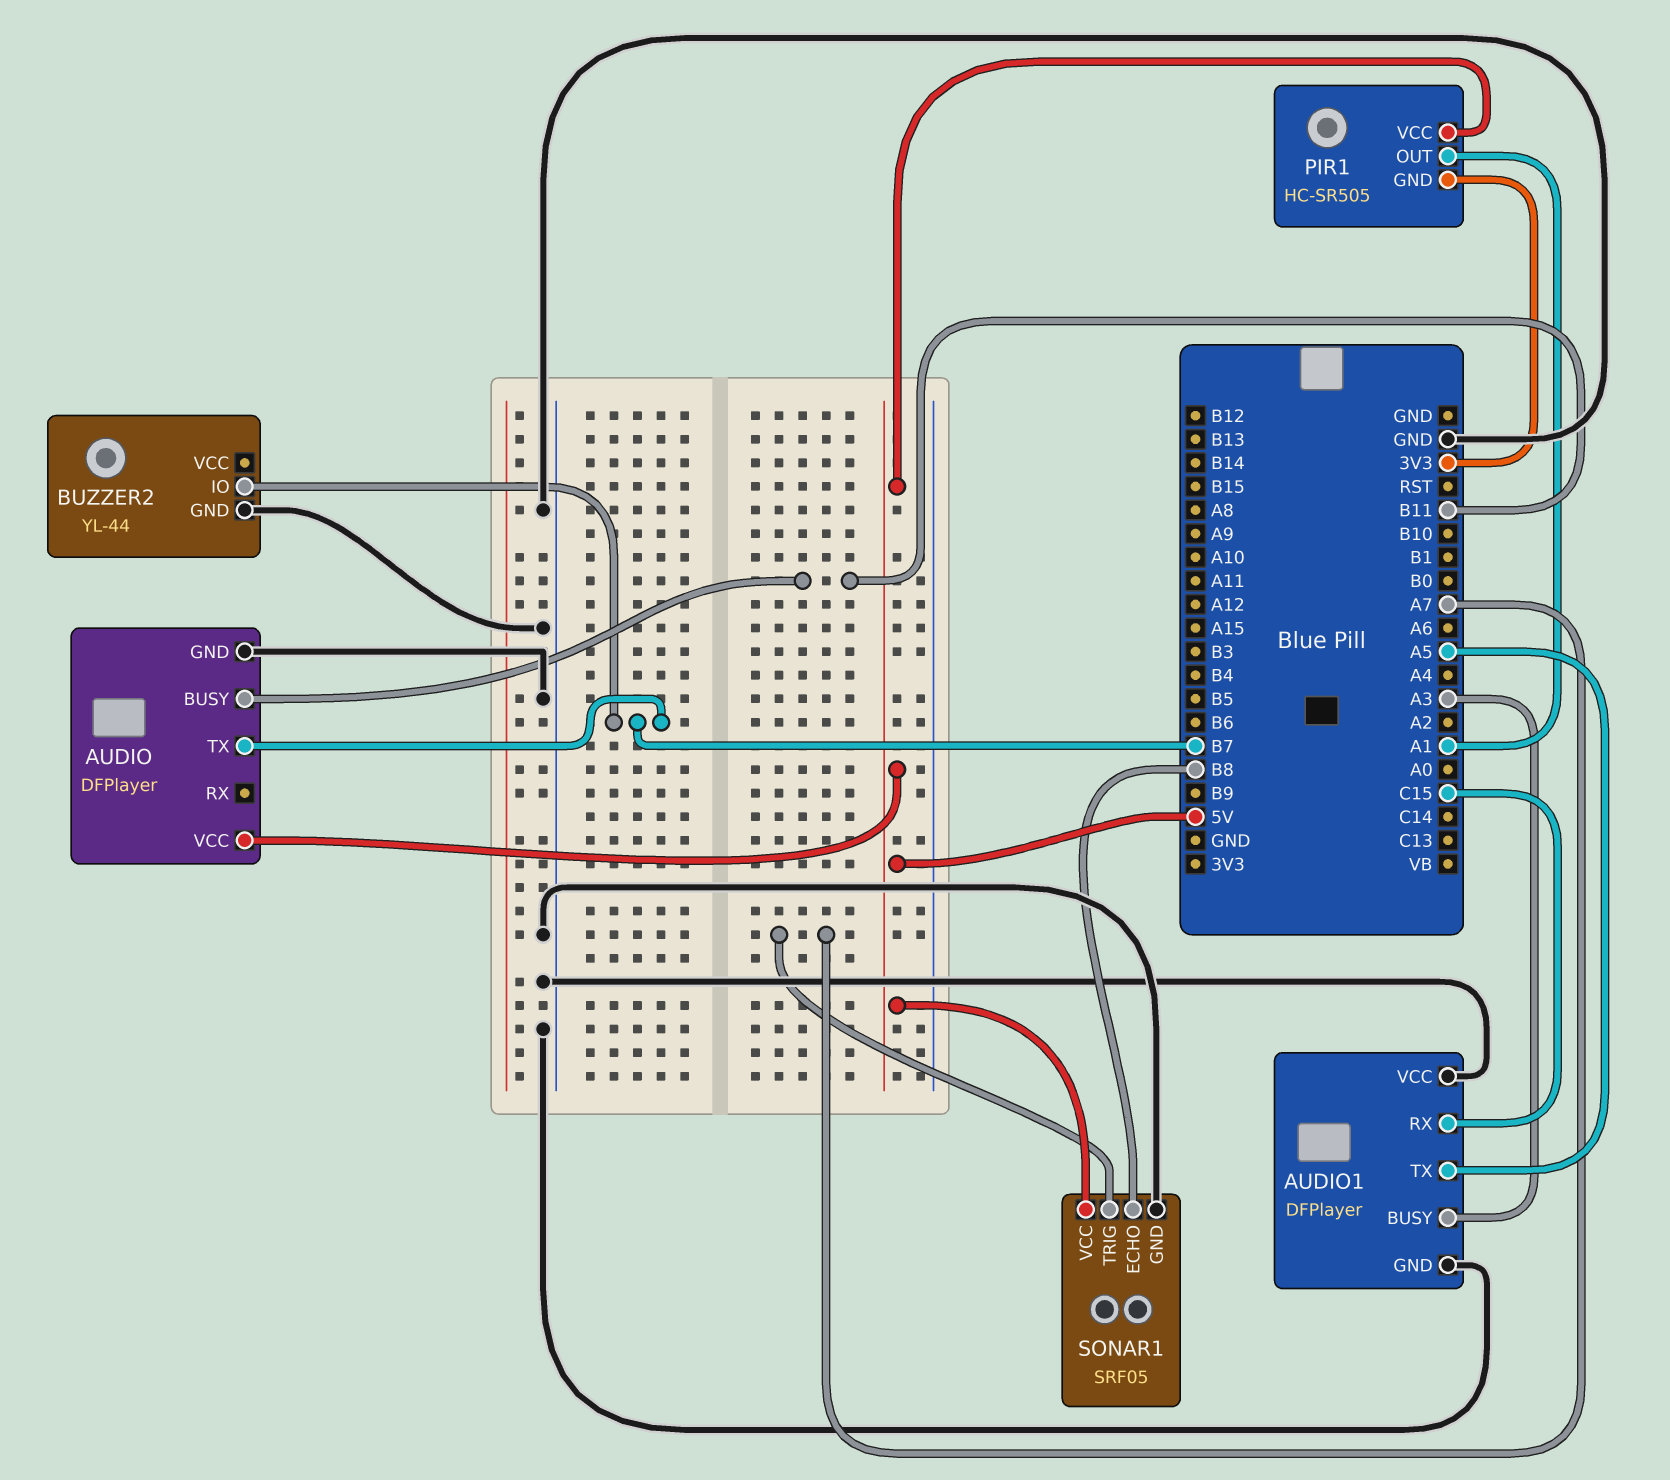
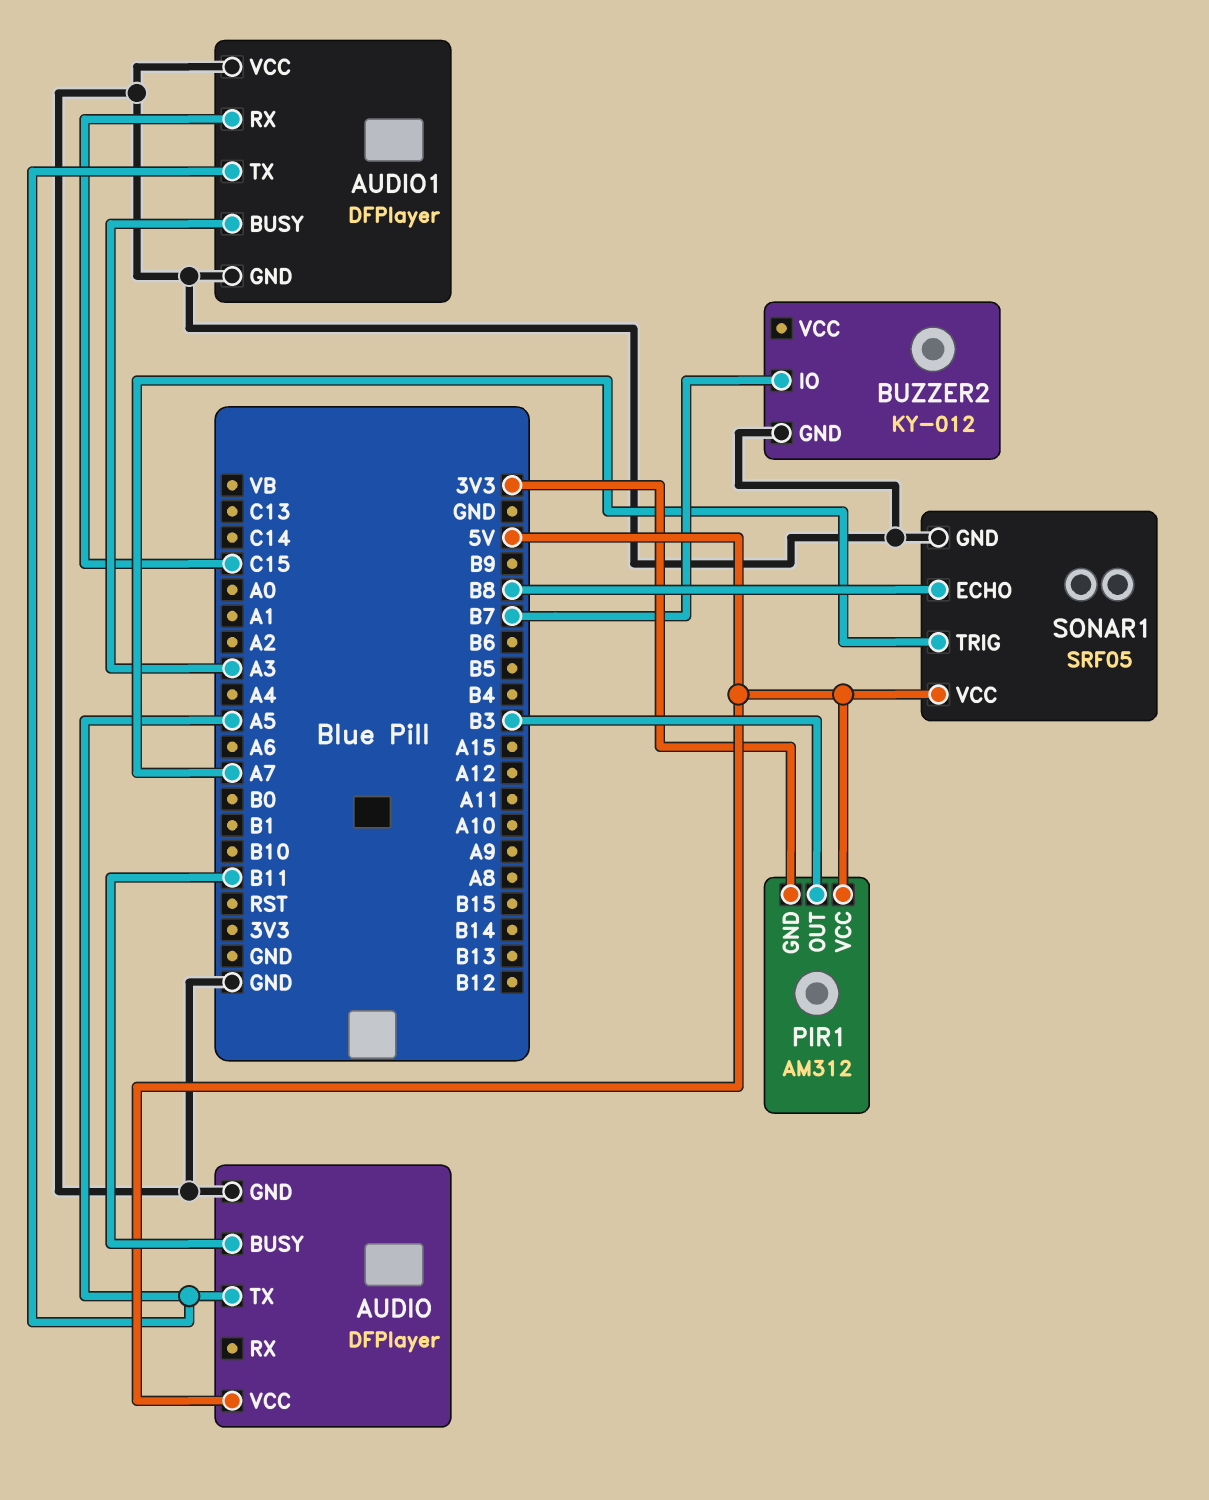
AUDIO pin TX: B7 -> A5
BUZZER2: YL-44 -> KY-012
PIR1: HC-SR505 -> AM312
PIR1 pin OUT: A1 -> B3

